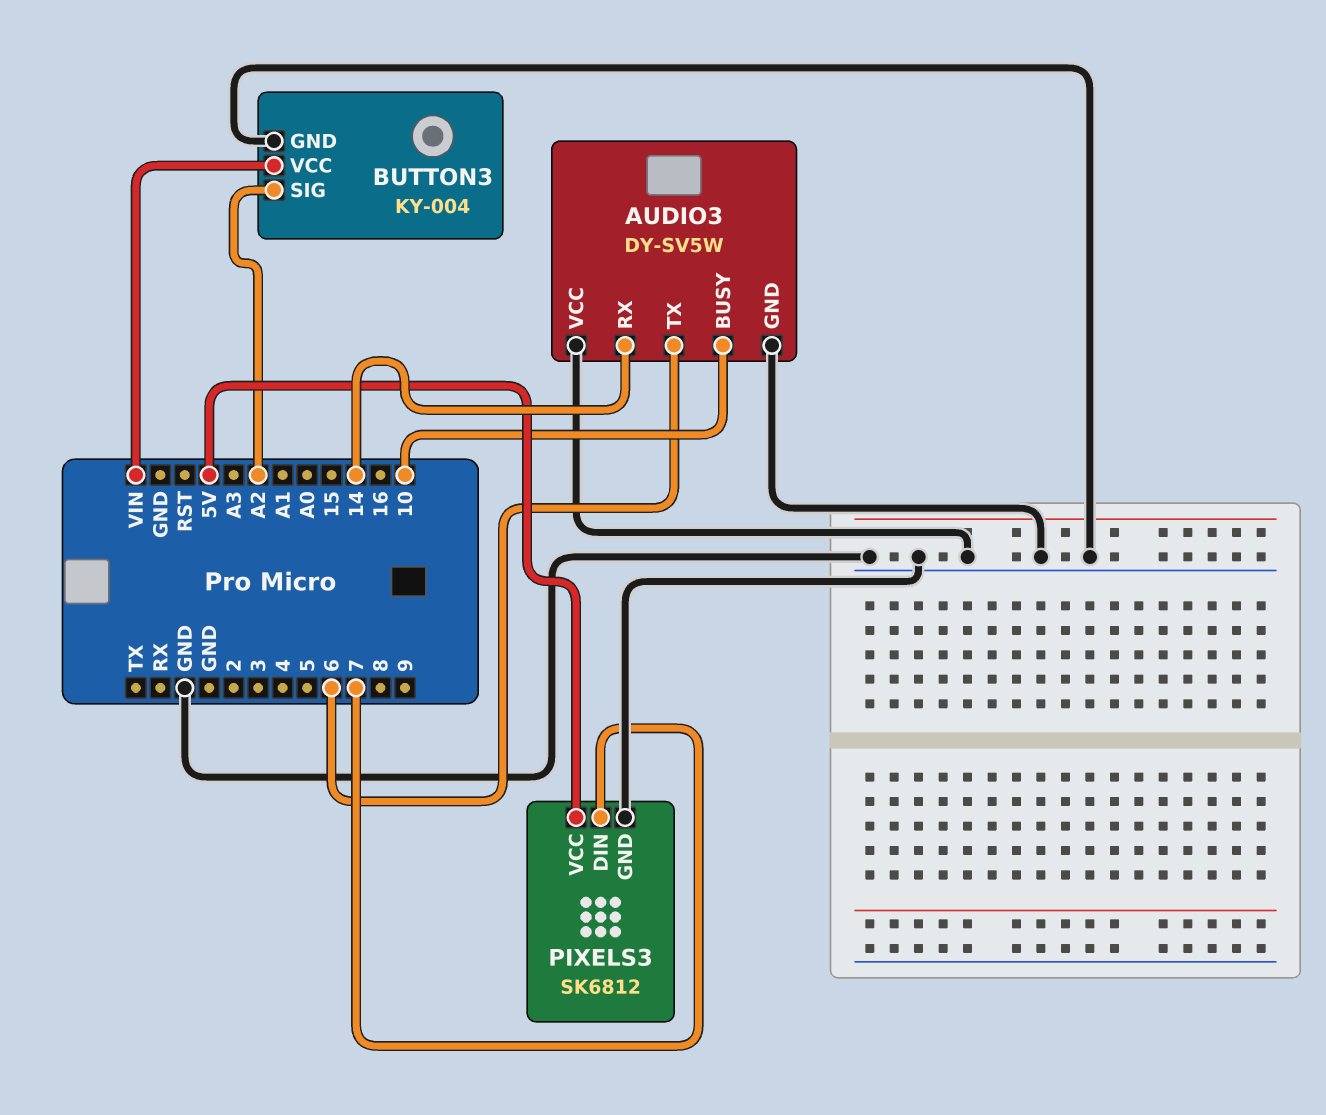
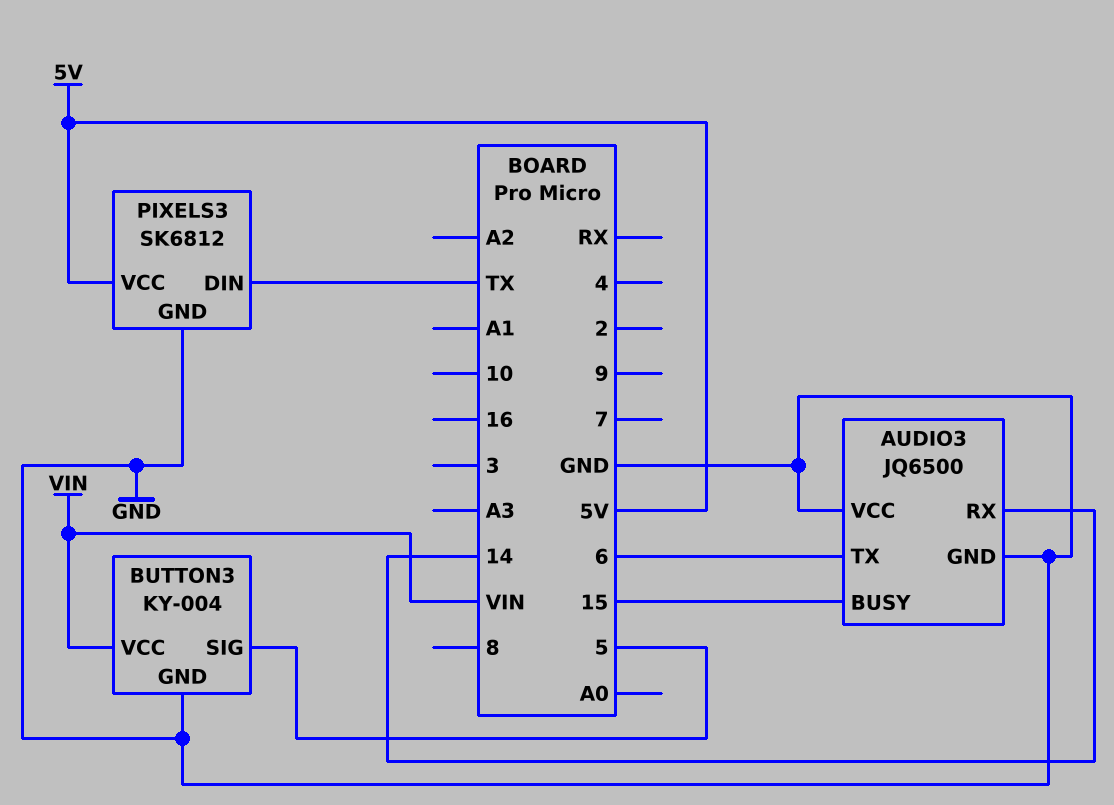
AUDIO3: DY-SV5W -> JQ6500
AUDIO3 pin BUSY: 10 -> 15
BUTTON3 pin SIG: A2 -> 5
PIXELS3 pin DIN: 7 -> TX

